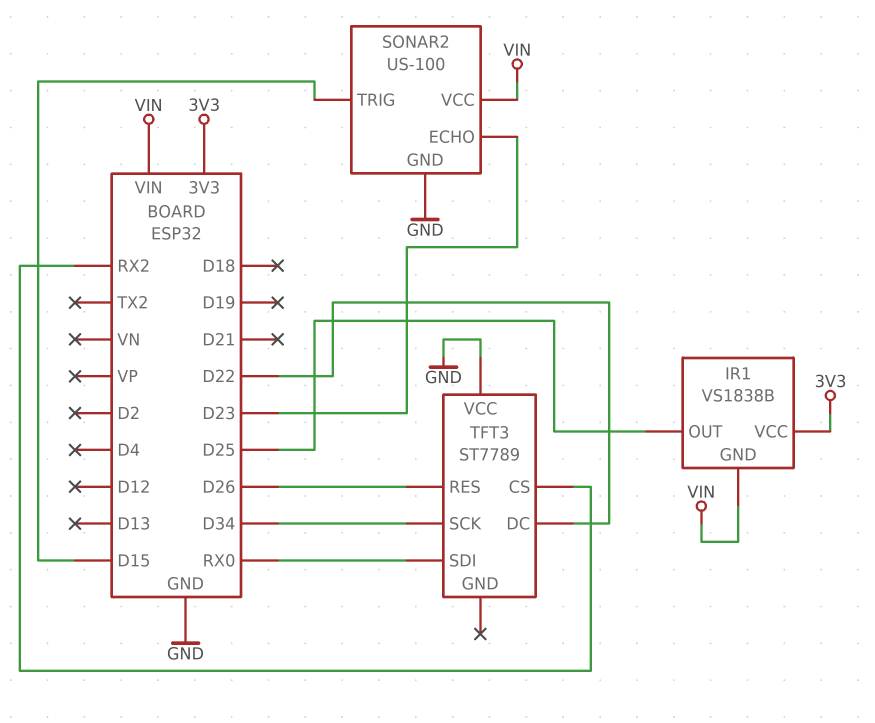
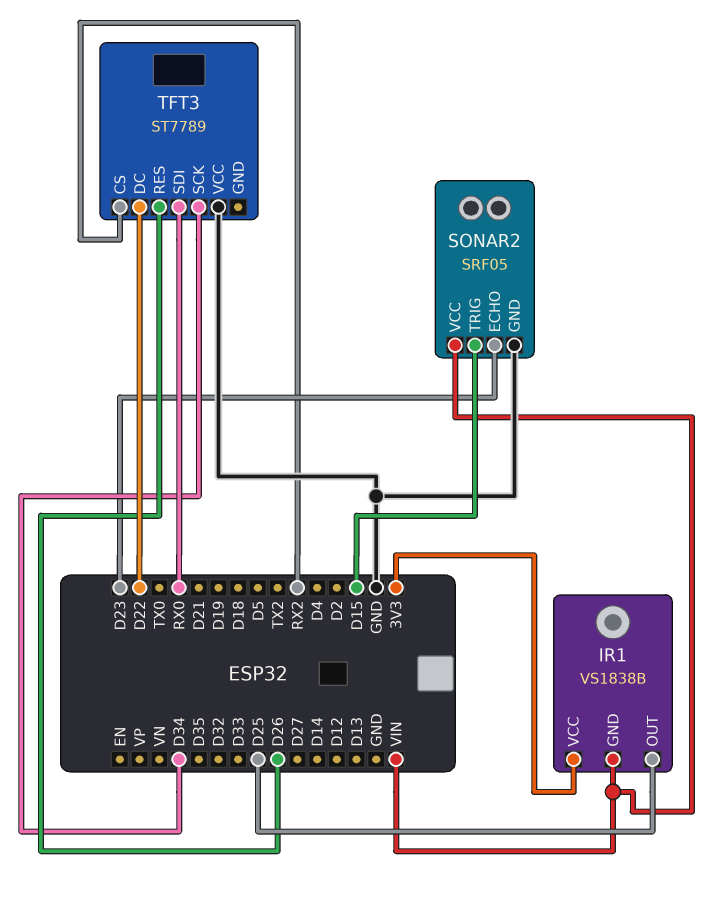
SONAR2: US-100 -> SRF05

